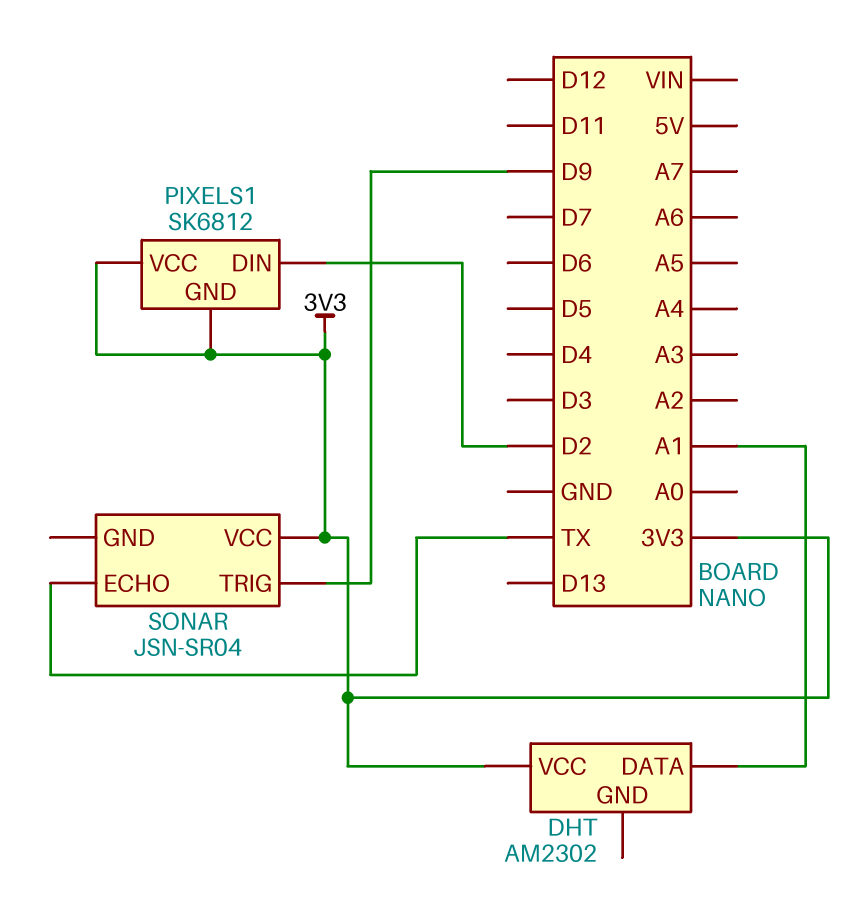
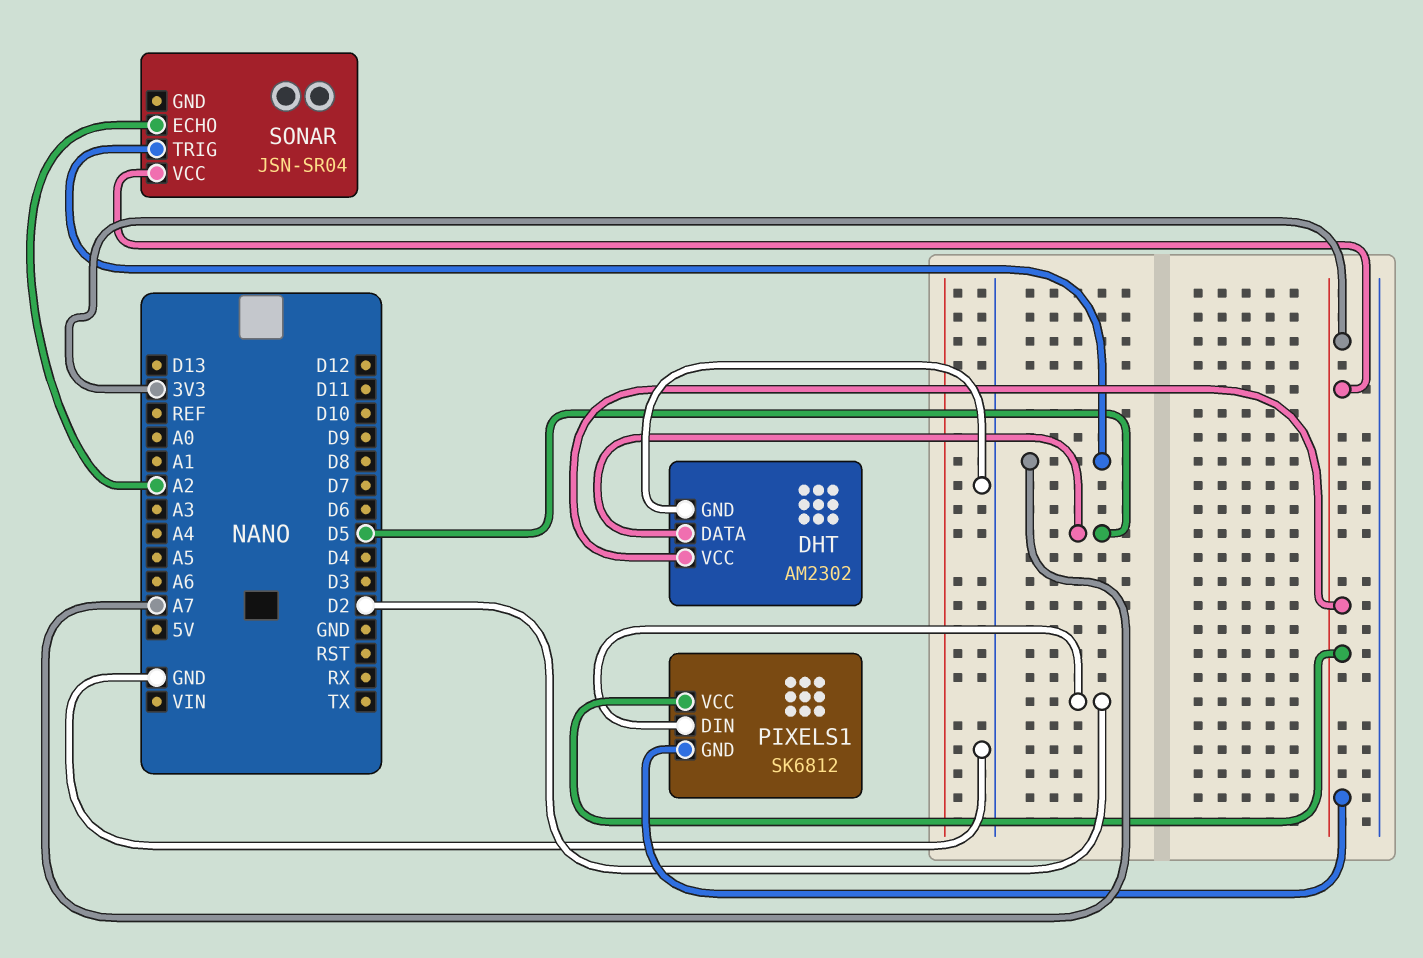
DHT pin DATA: A1 -> D5
DHT pin GND: none -> GND
SONAR pin ECHO: TX -> A2
SONAR pin TRIG: D9 -> A7

